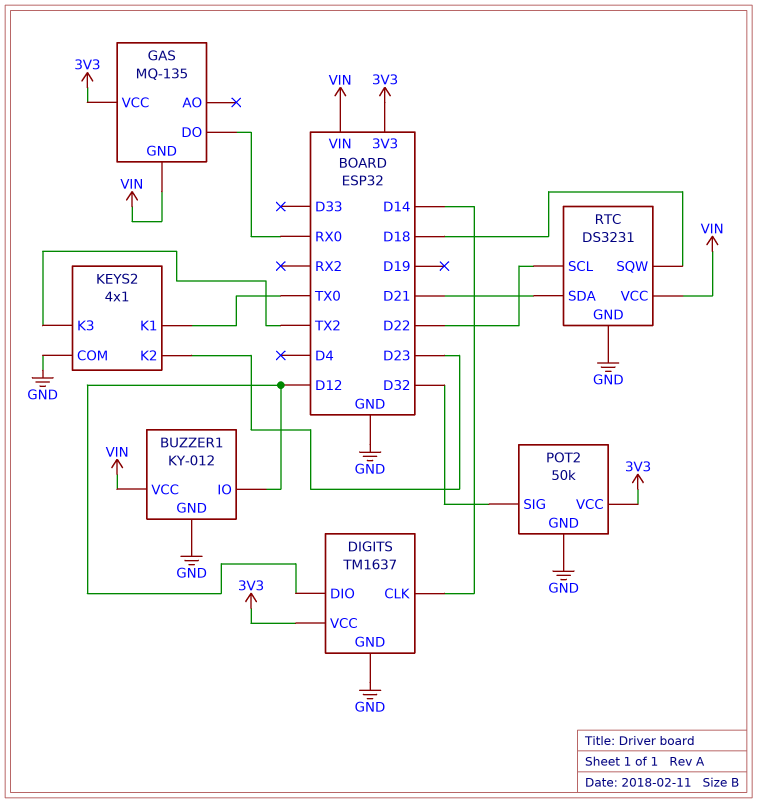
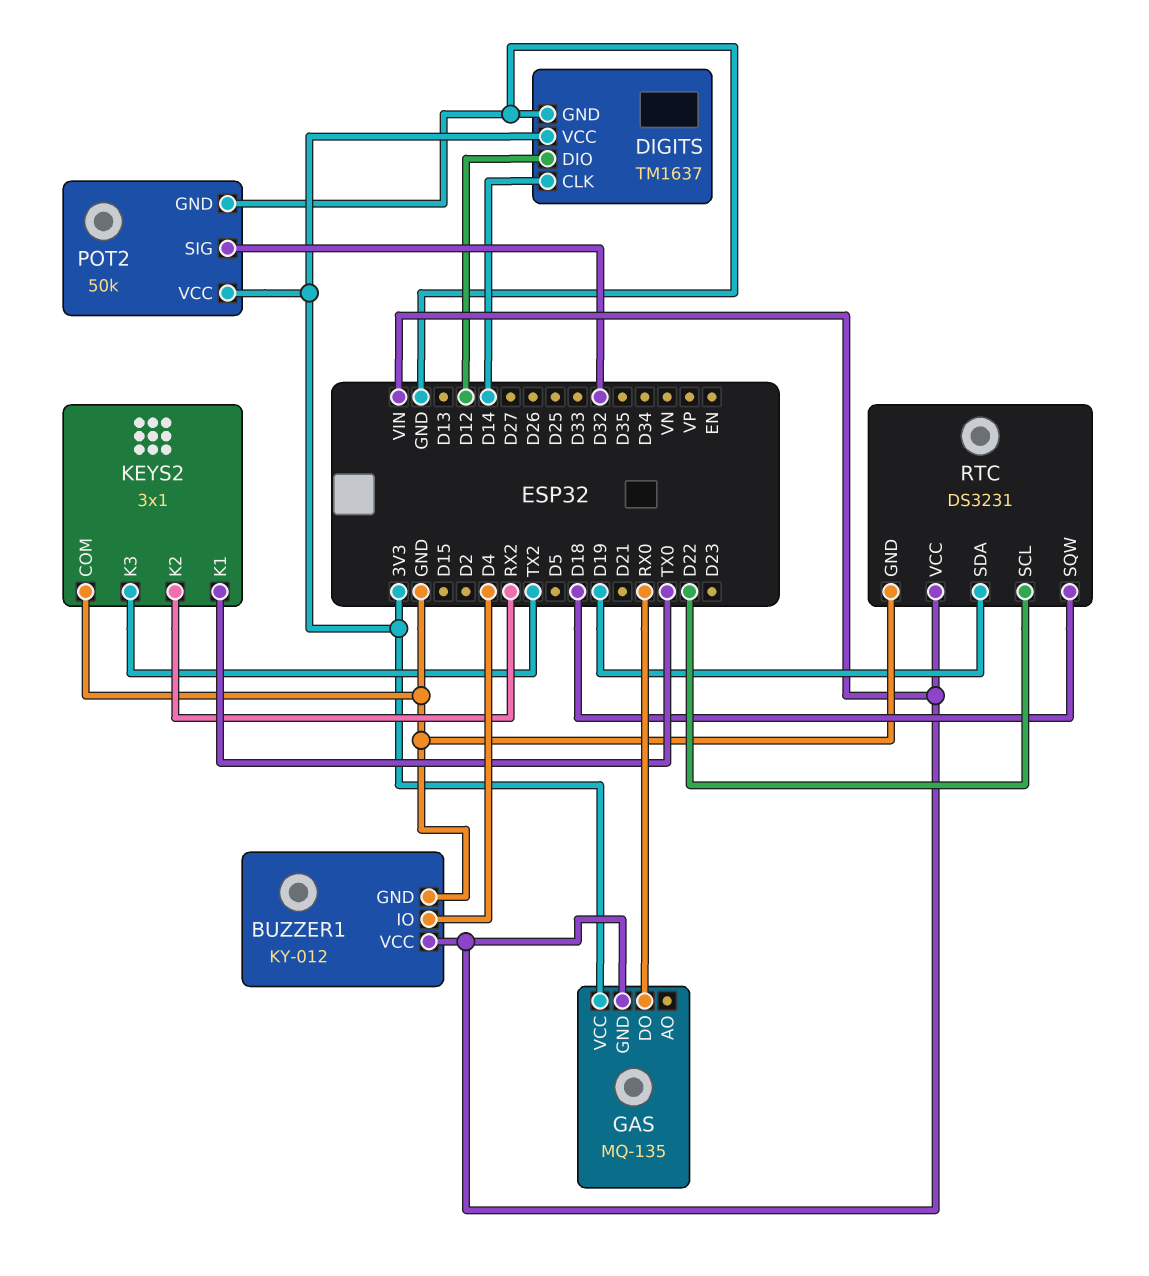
BUZZER1 pin IO: D12 -> D4
KEYS2: 4x1 -> 3x1
KEYS2 pin K2: D23 -> RX2
RTC pin SDA: D21 -> D19

